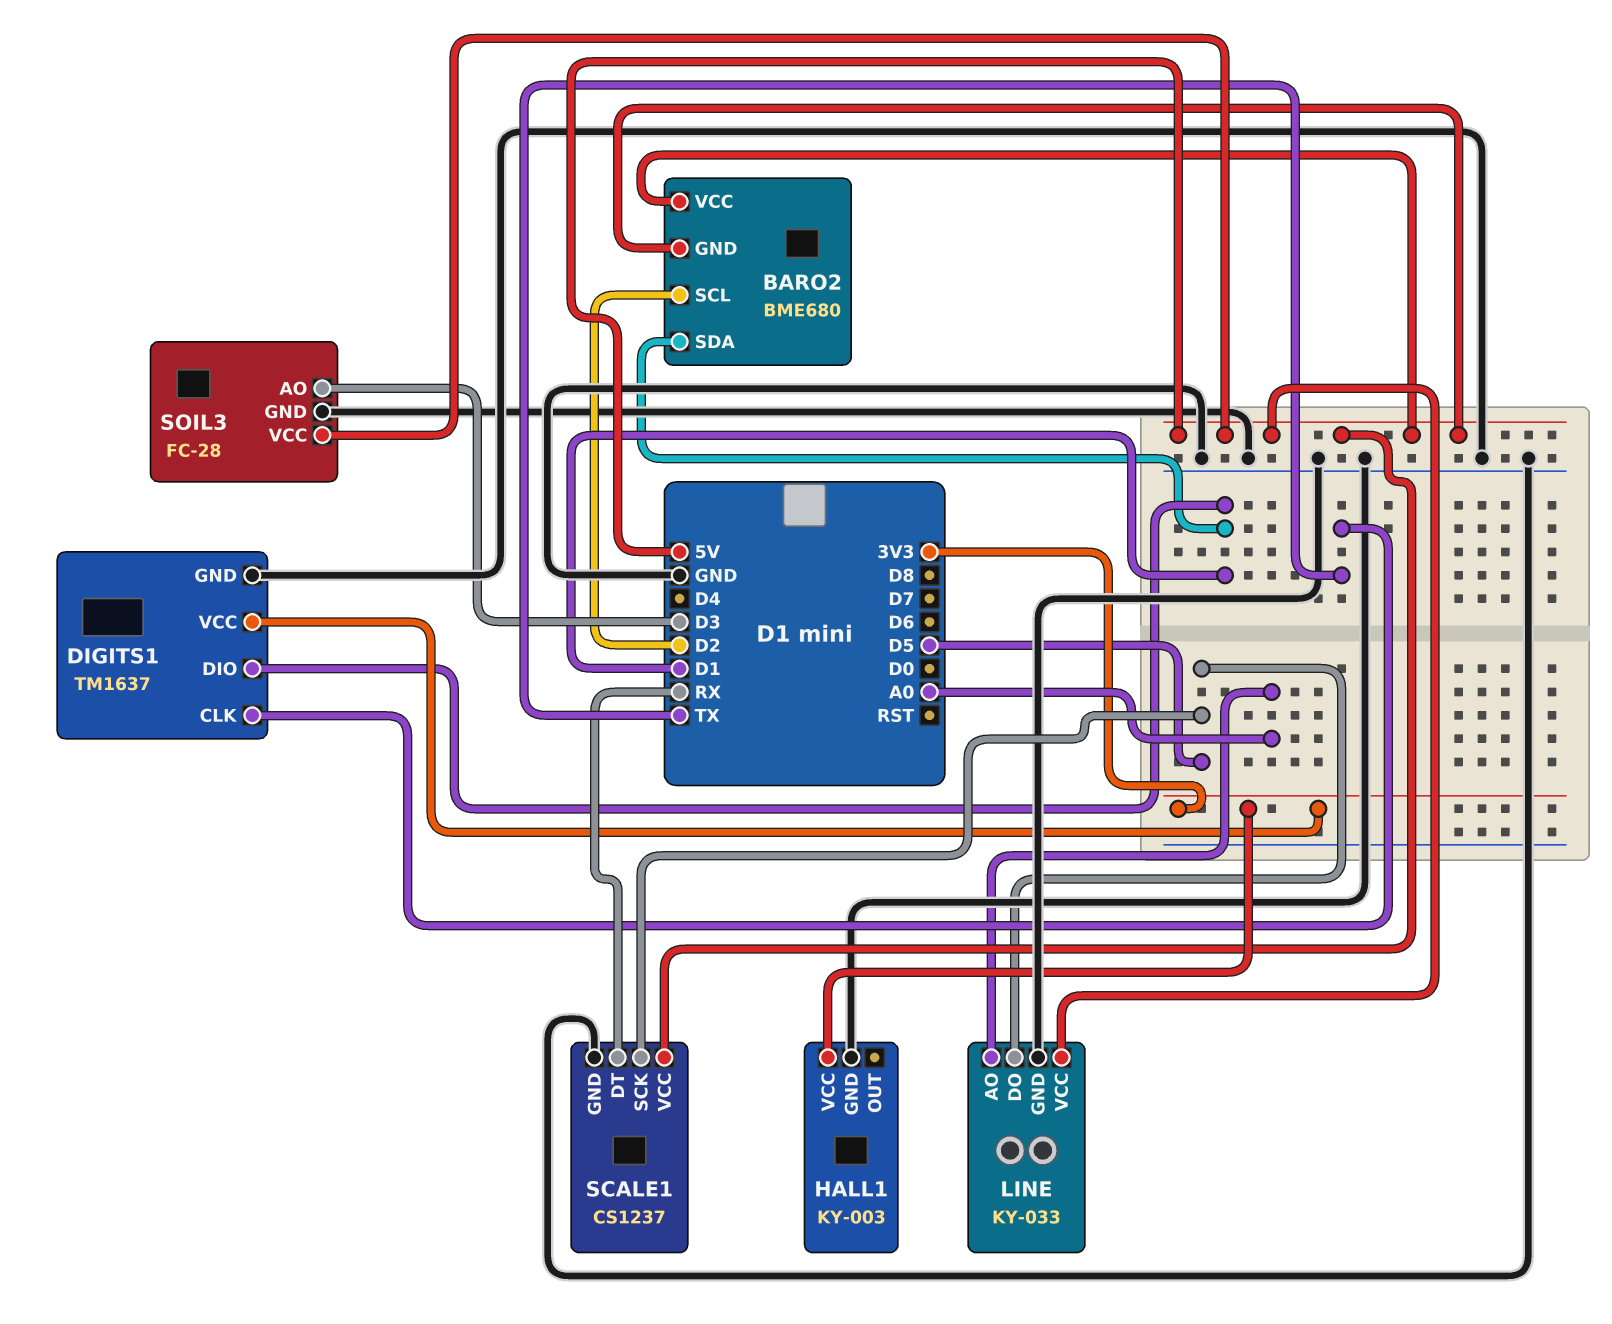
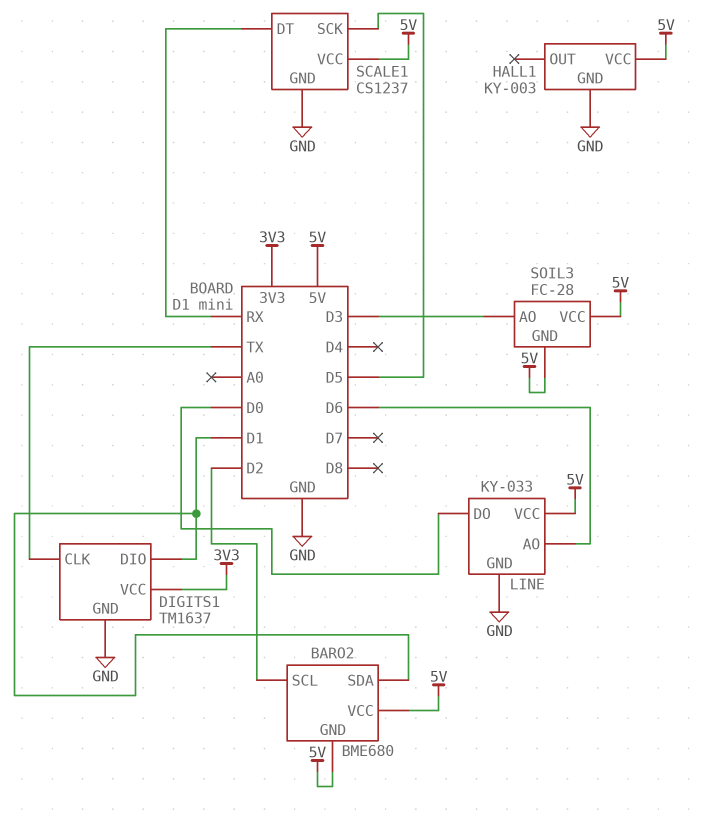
HALL1 pin VCC: 3V3 -> 5V
LINE pin AO: A0 -> D6
LINE pin DO: D5 -> D0
SOIL3 pin GND: GND -> 5V

